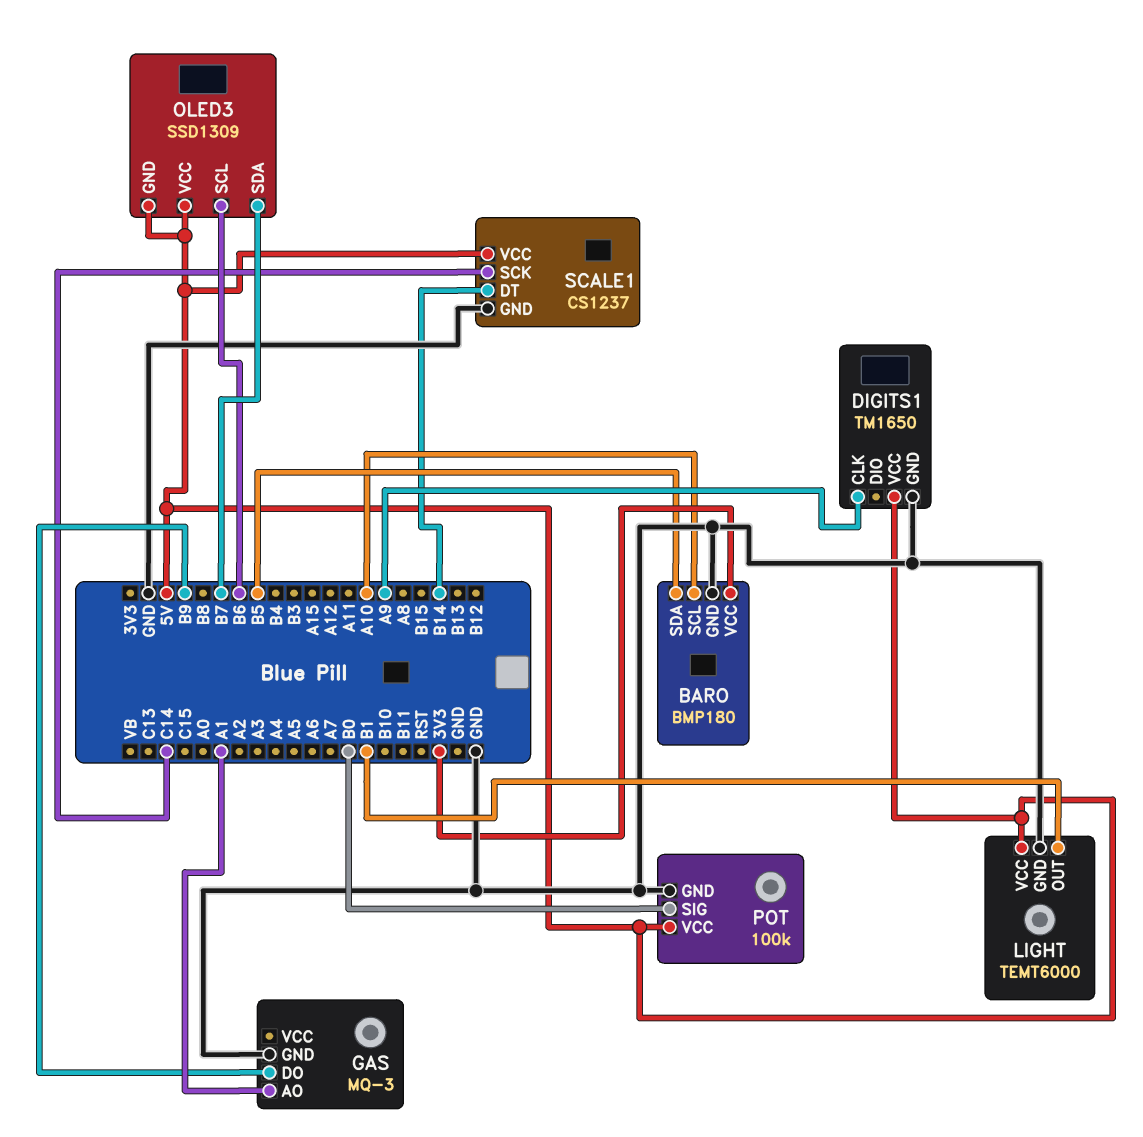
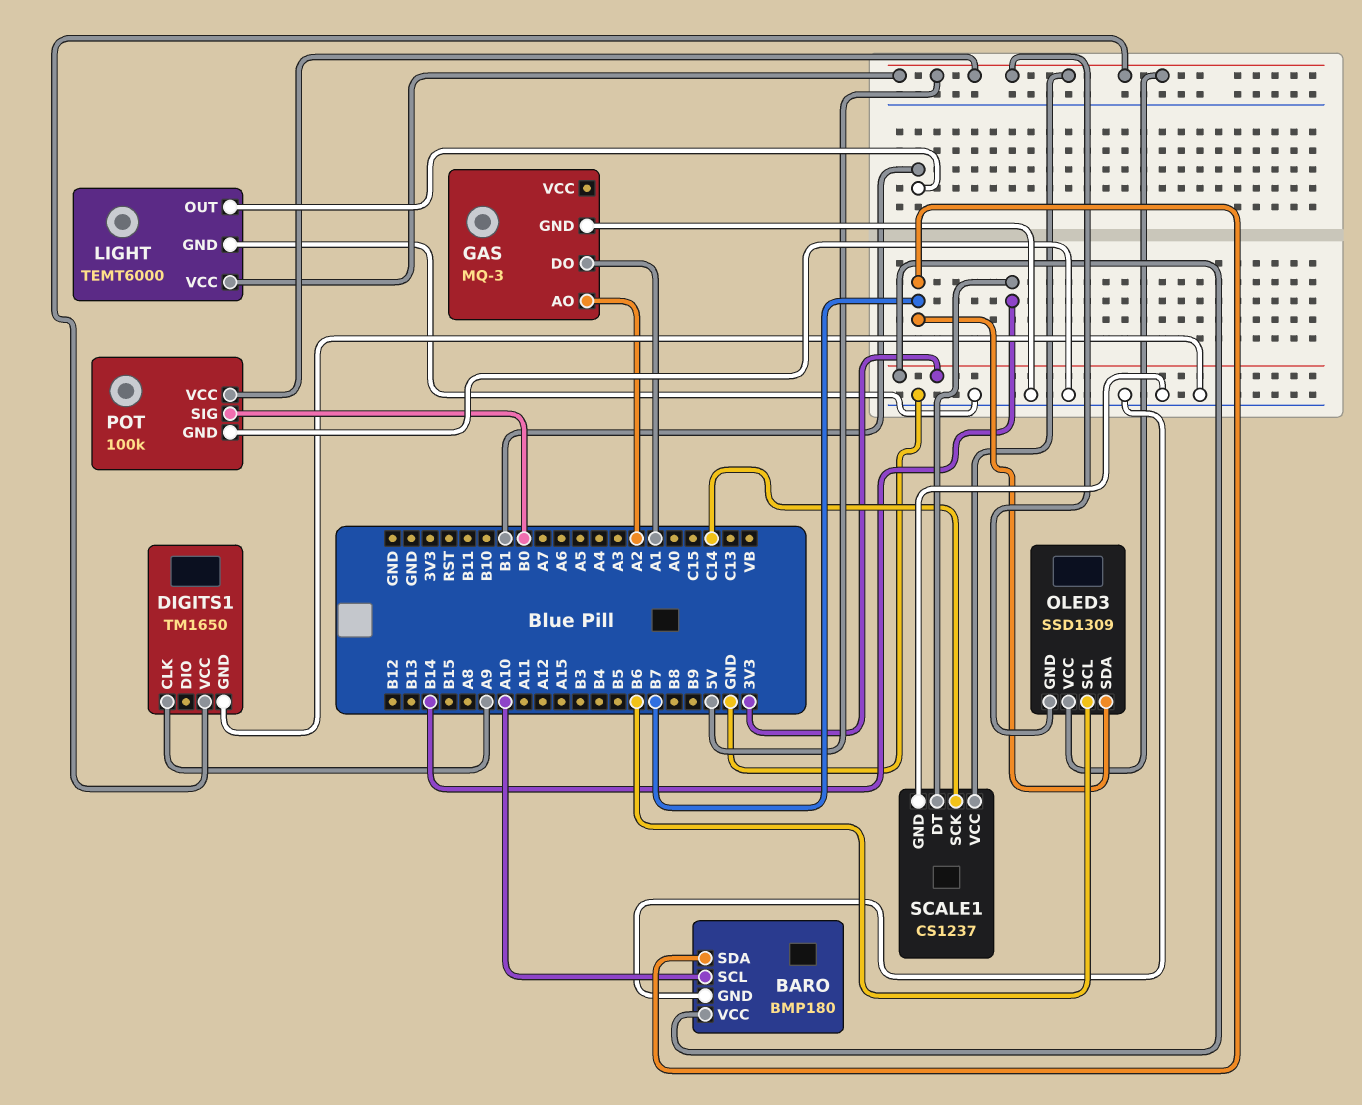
BARO pin SDA: B5 -> B7
GAS pin AO: A1 -> A2
GAS pin DO: B9 -> A1

